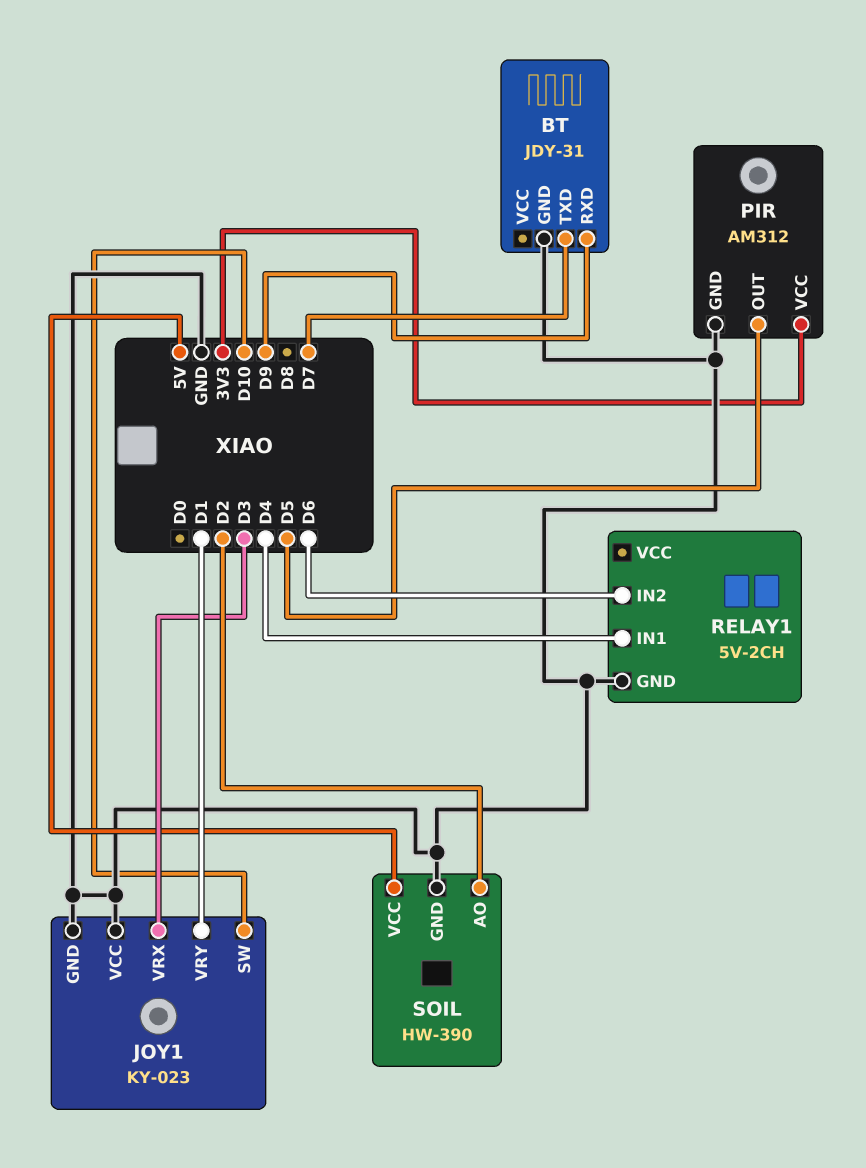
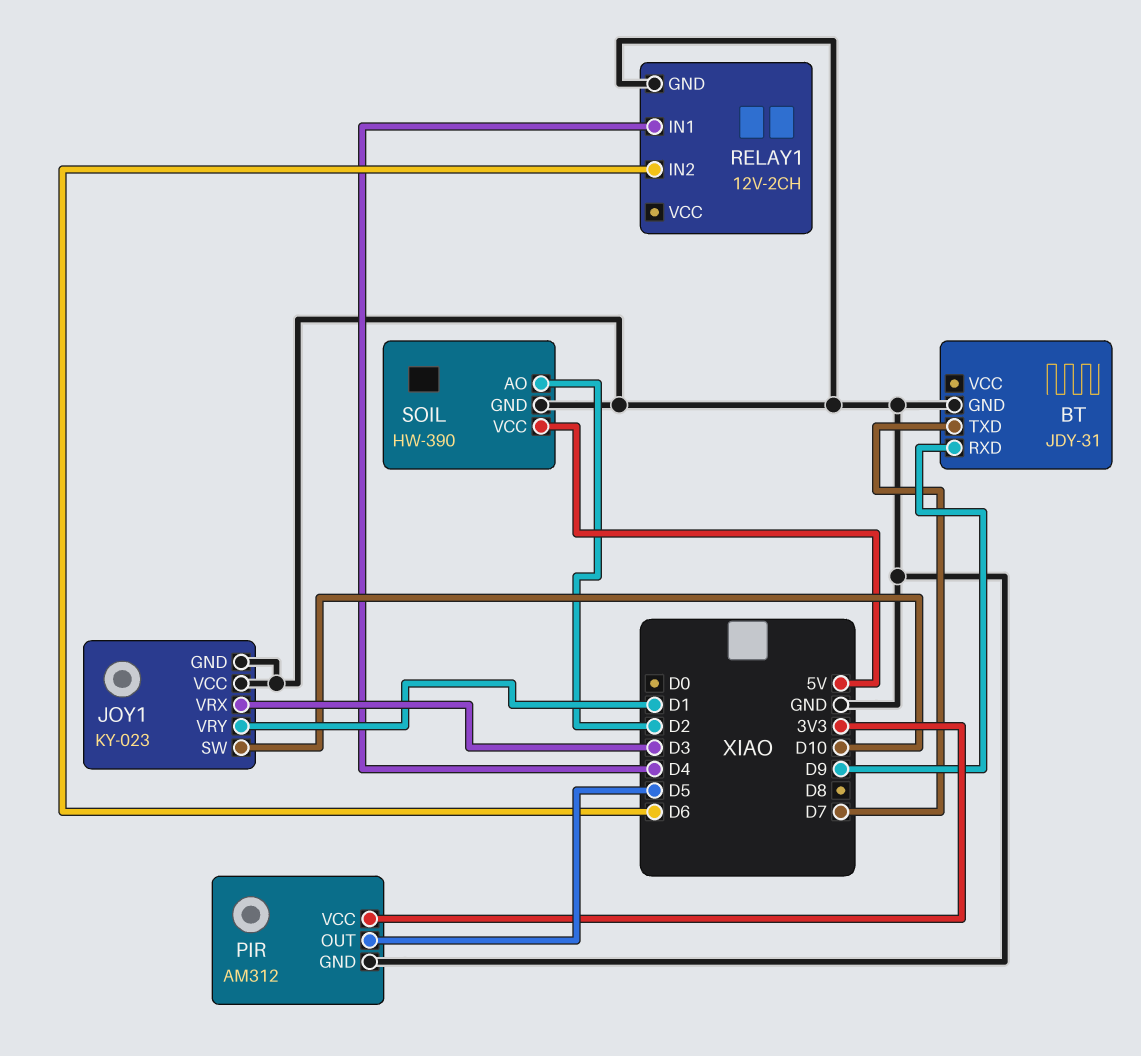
RELAY1: 5V-2CH -> 12V-2CH

